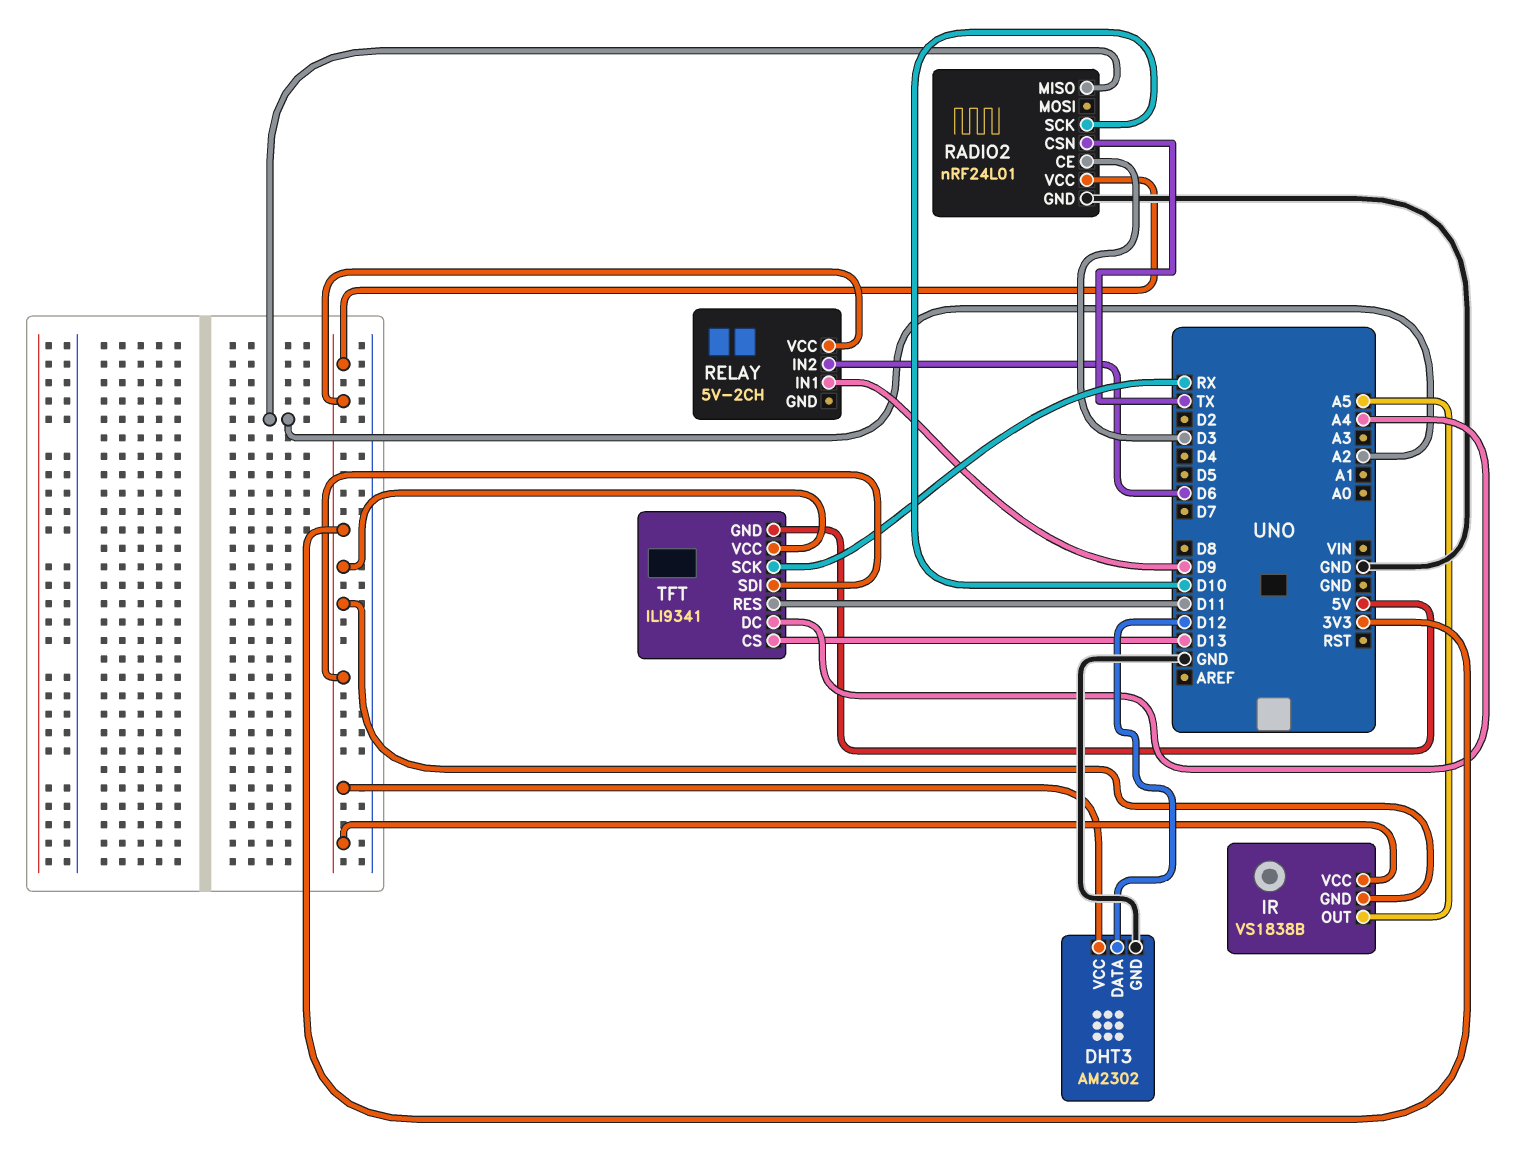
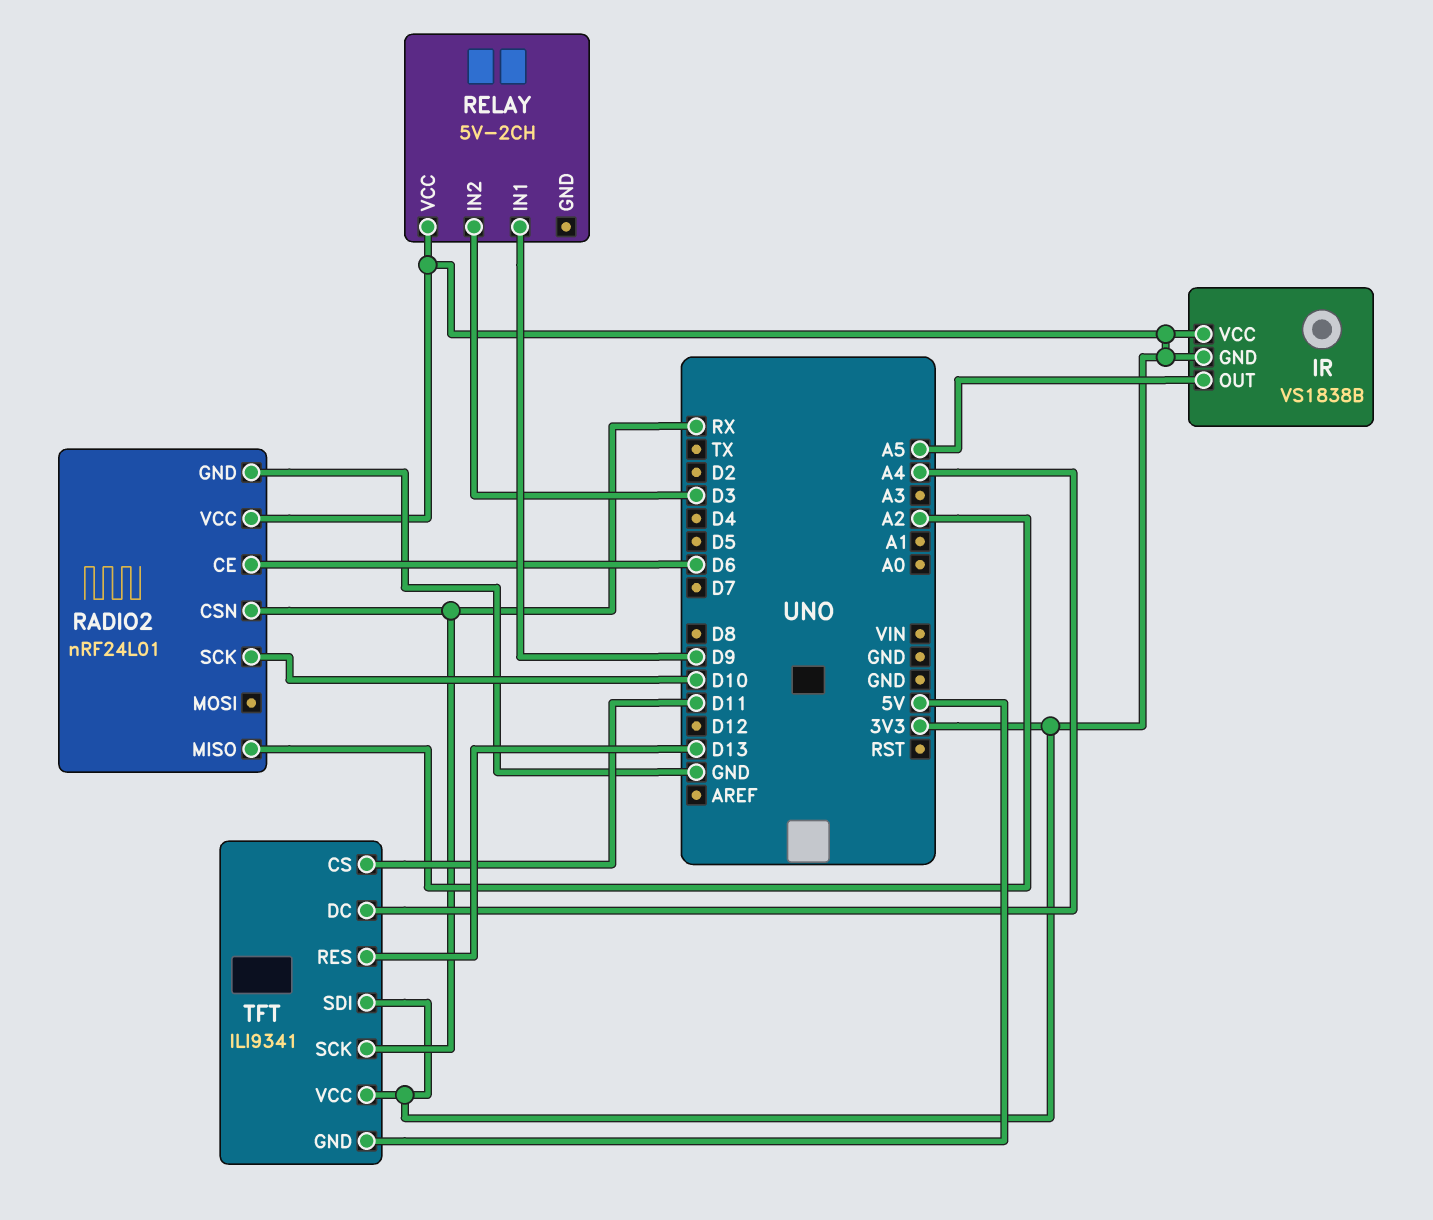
DHT3: AM2302 -> none
DHT3 pin DATA: D12 -> none
DHT3 pin GND: GND -> none
DHT3 pin VCC: 3V3 -> none
RADIO2 pin CE: D3 -> D6
RADIO2 pin CSN: TX -> RX
RELAY pin IN2: D6 -> D3
TFT pin CS: D13 -> D11
TFT pin RES: D11 -> D13

